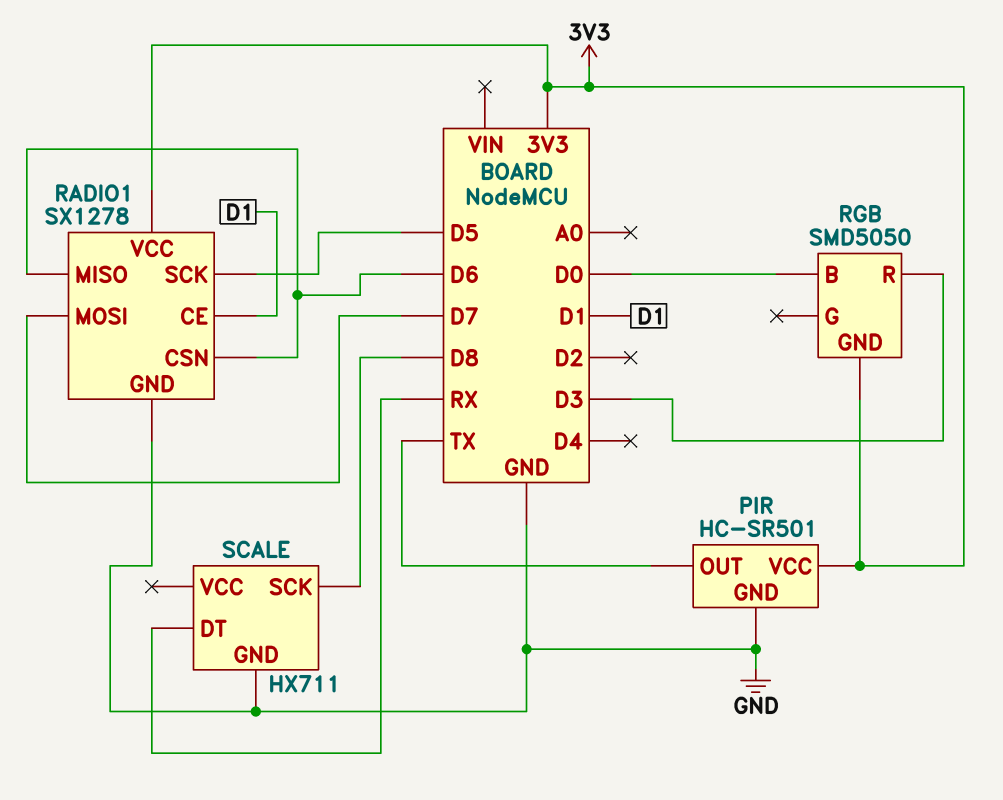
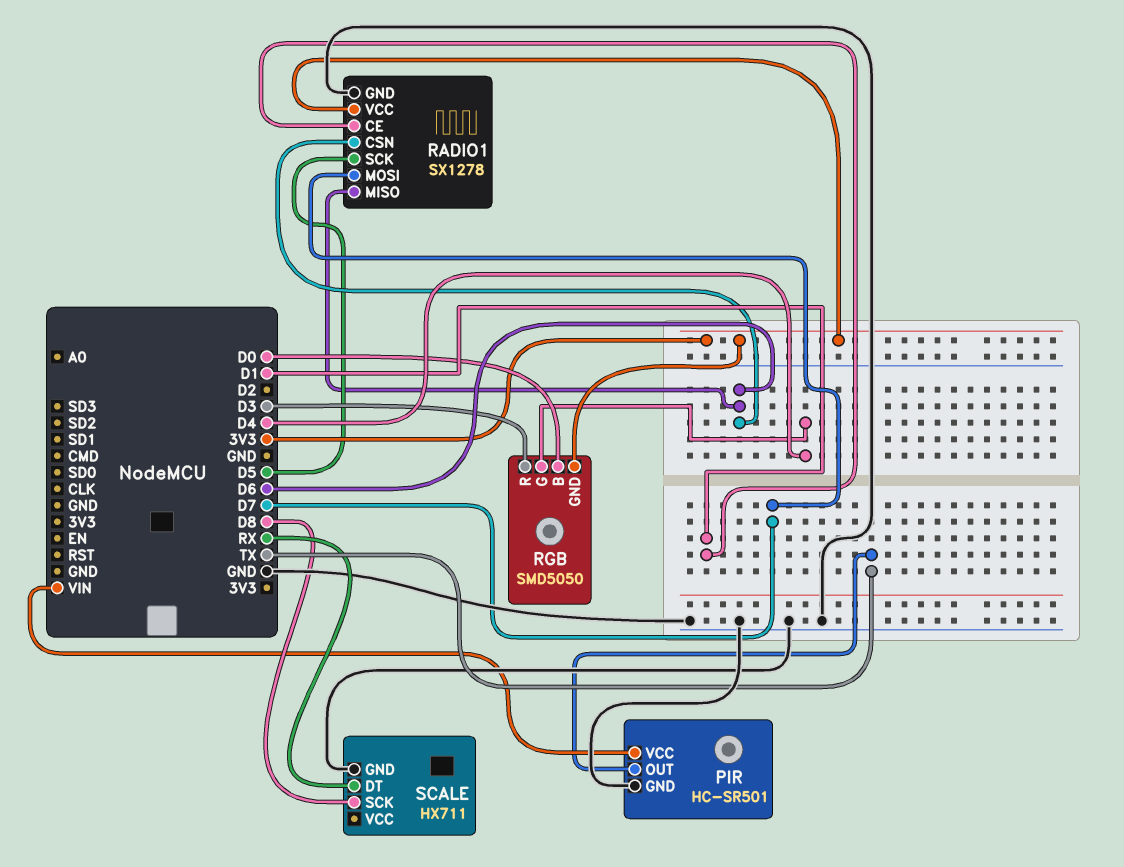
PIR pin VCC: 3V3 -> VIN
RGB pin G: none -> D4

